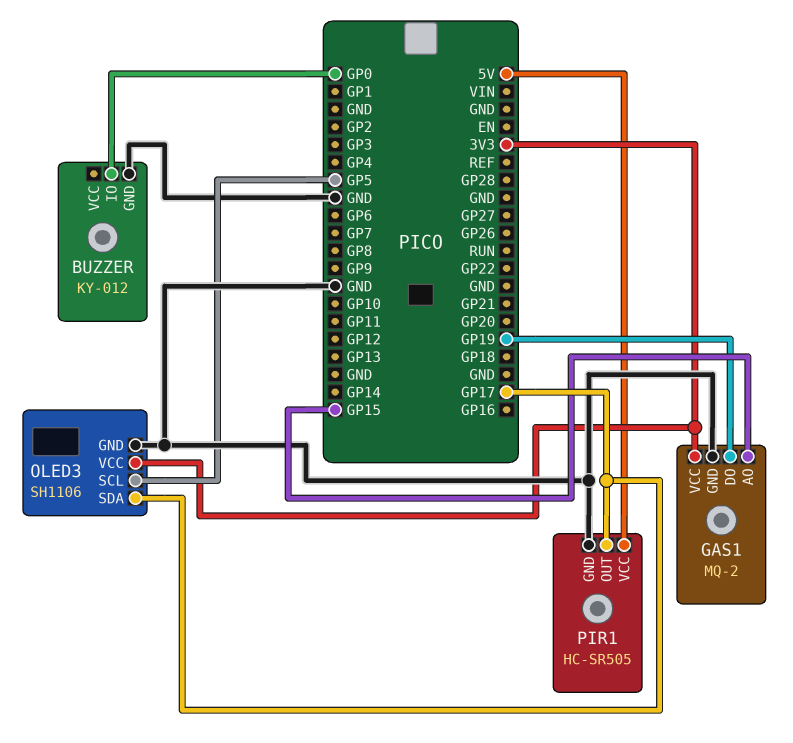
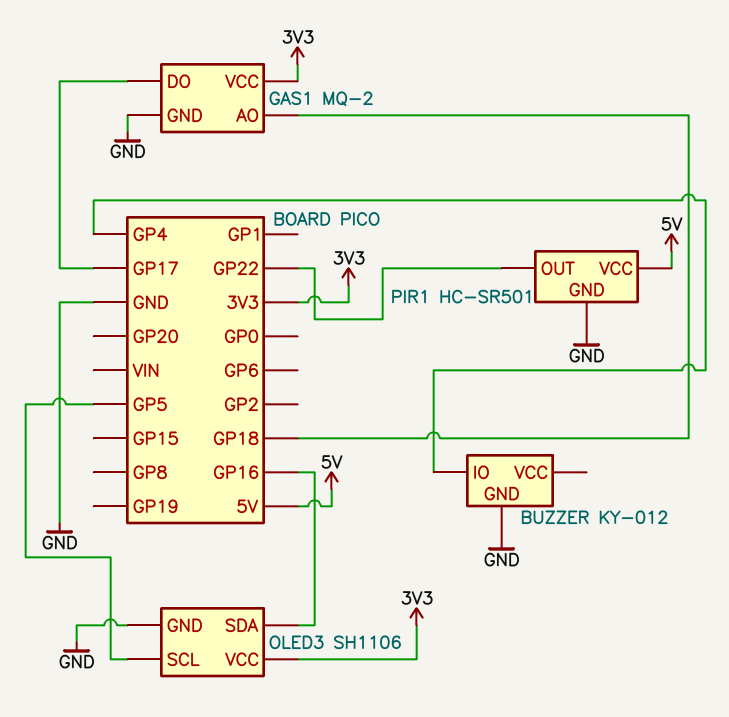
BUZZER pin IO: GP0 -> GP4
GAS1 pin AO: GP15 -> GP18
GAS1 pin DO: GP19 -> GP17
OLED3 pin SDA: GP17 -> GP16
PIR1: HC-SR505 -> HC-SR501
PIR1 pin OUT: GP17 -> GP22

